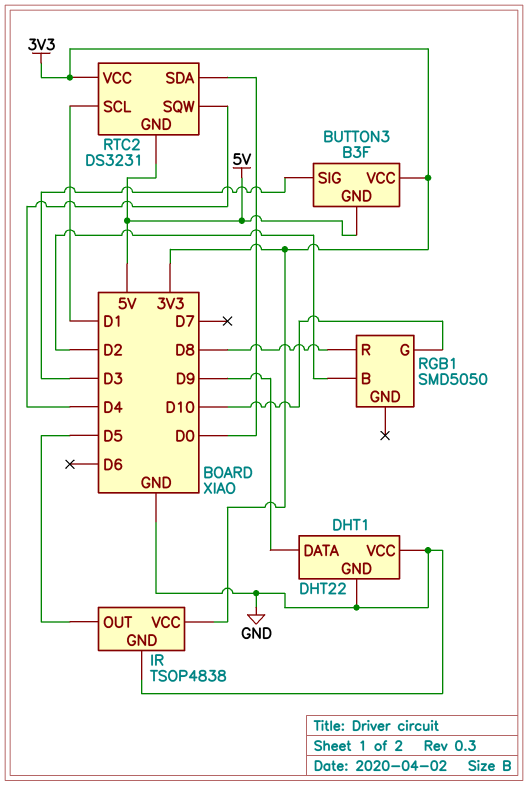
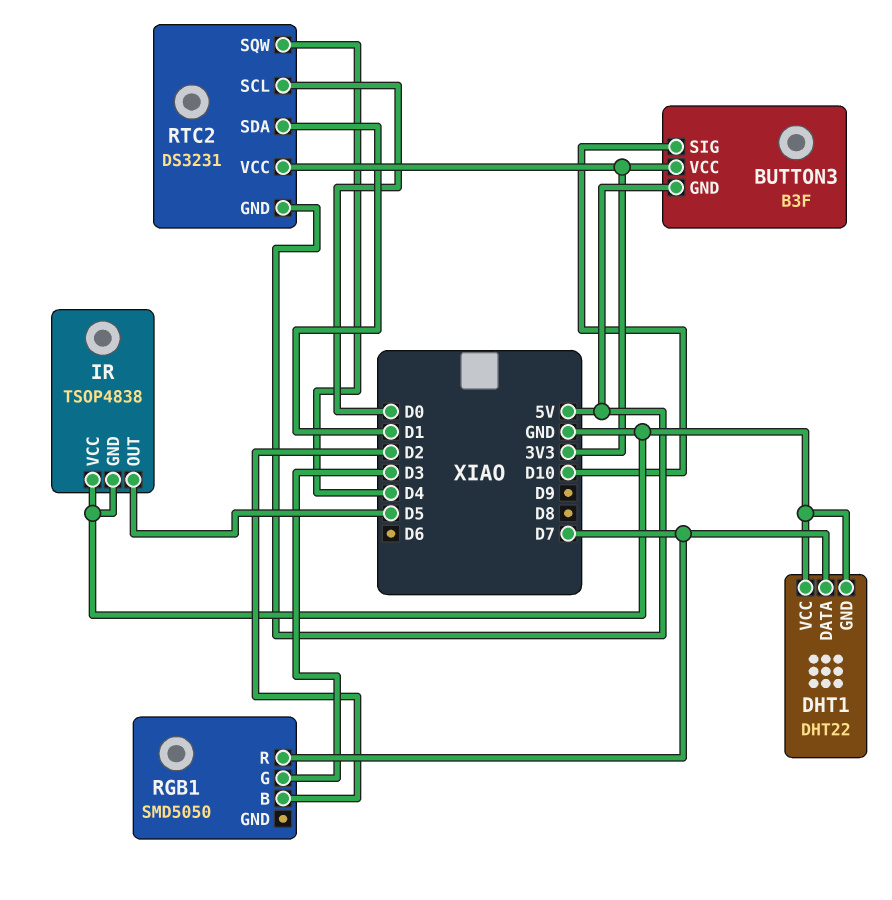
BUTTON3 pin SIG: D3 -> D10
DHT1 pin DATA: D9 -> D7
IR pin VCC: 3V3 -> GND
RGB1 pin G: D10 -> D3
RGB1 pin R: D8 -> D7
RTC2 pin SCL: D1 -> D0
RTC2 pin SDA: D0 -> D1

